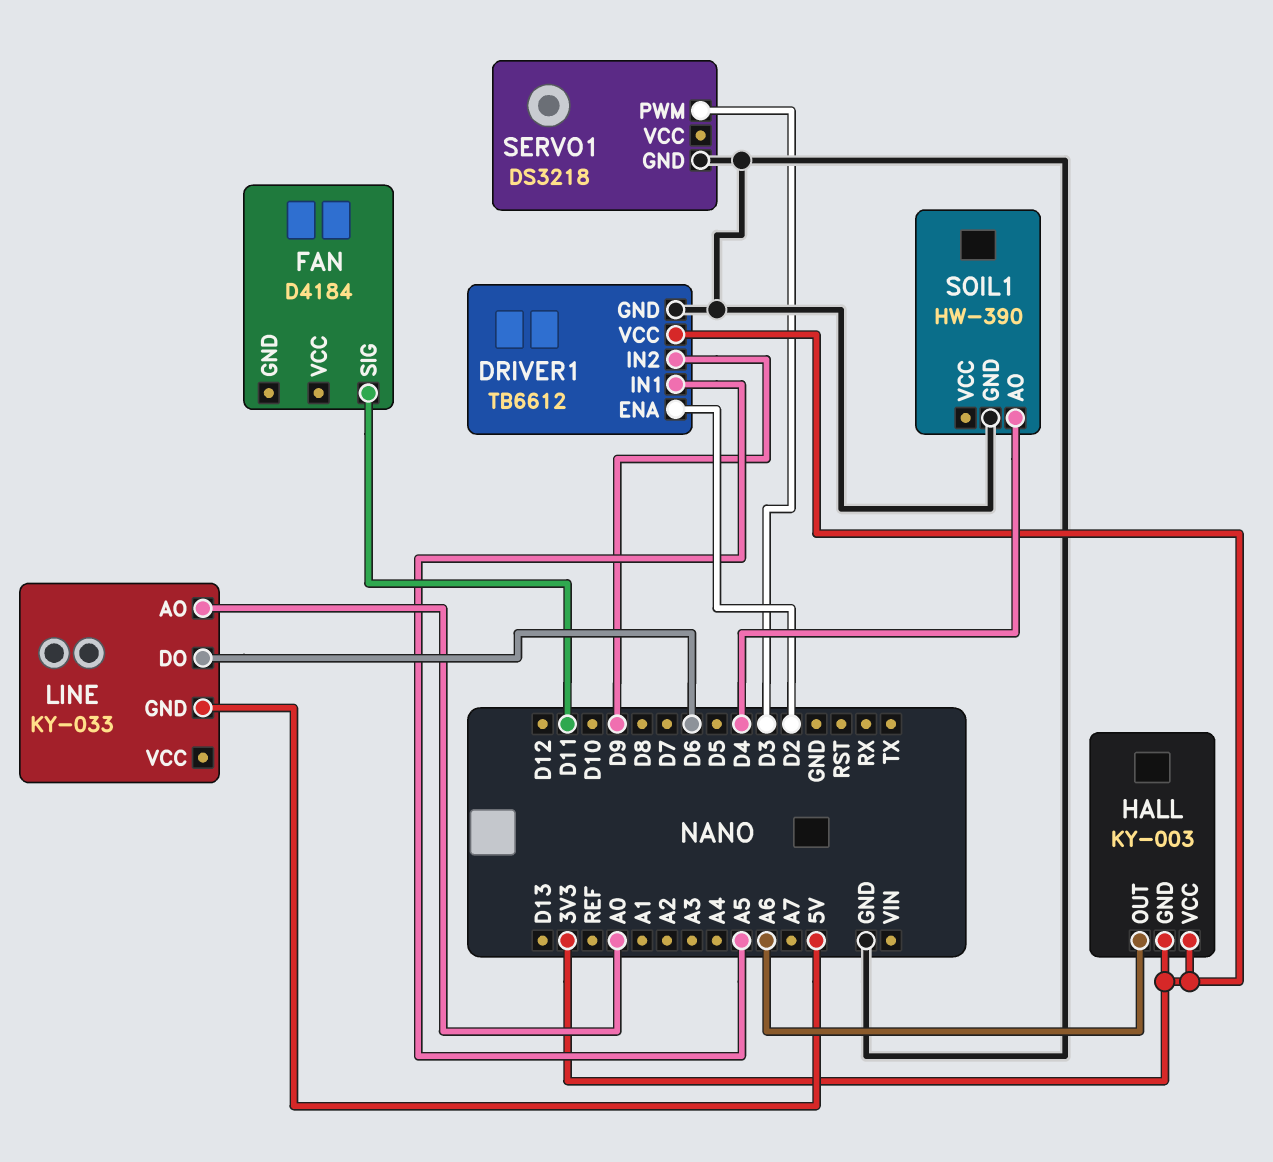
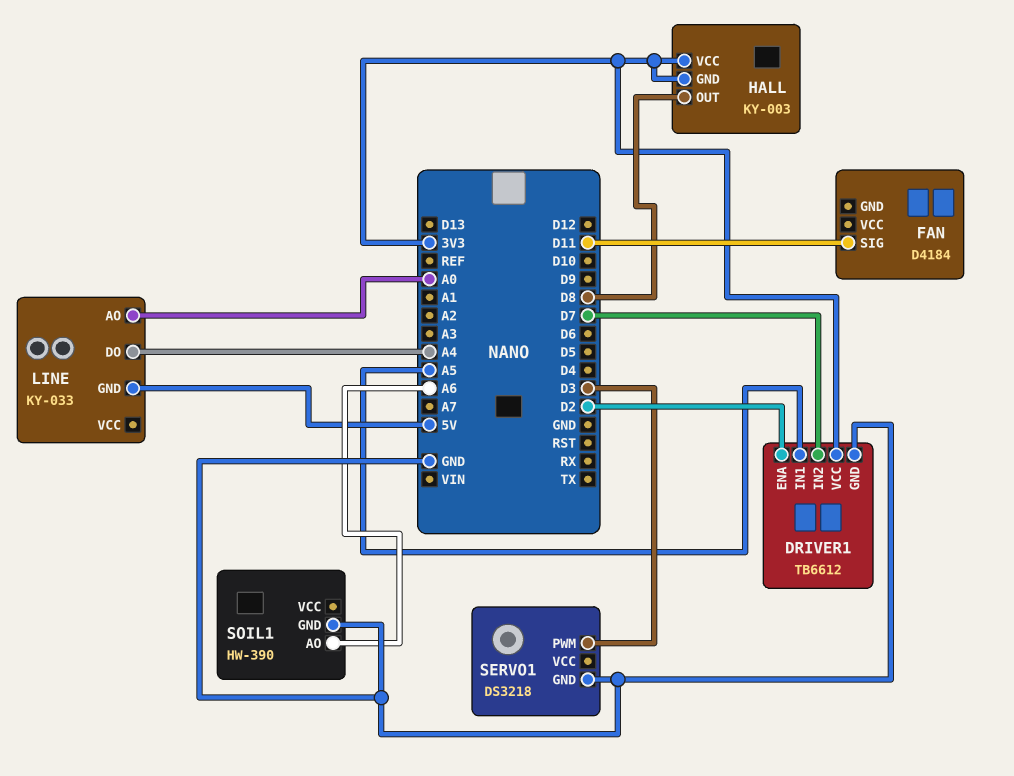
DRIVER1 pin IN2: D9 -> D7
HALL pin OUT: A6 -> D8
LINE pin DO: D6 -> A4
SOIL1 pin AO: D4 -> A6

